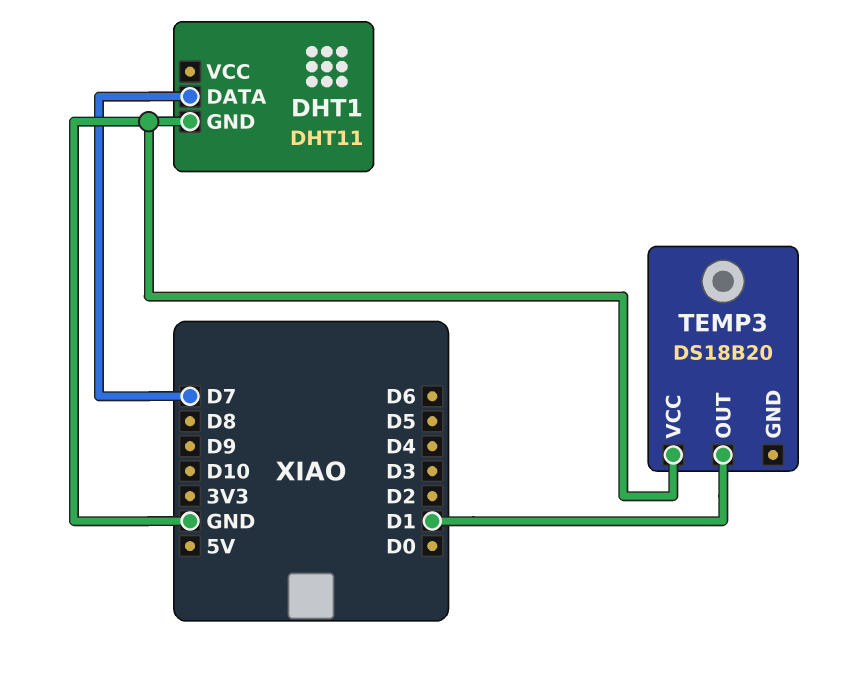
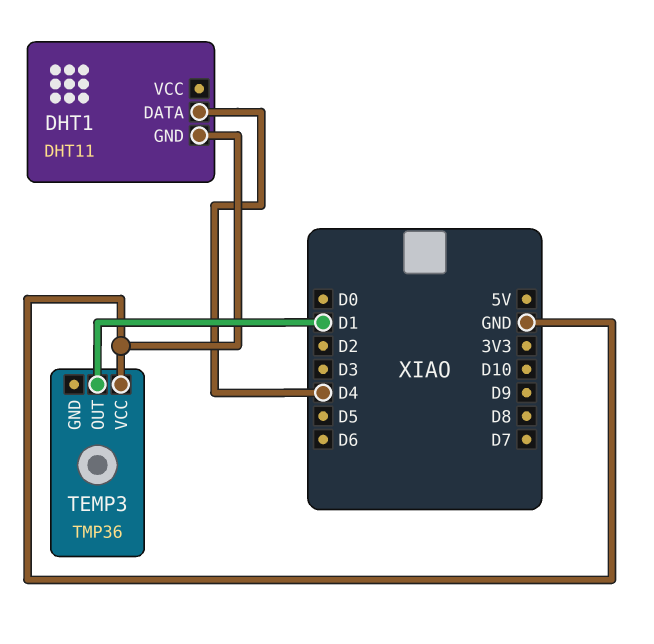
DHT1 pin DATA: D7 -> D4
TEMP3: DS18B20 -> TMP36

